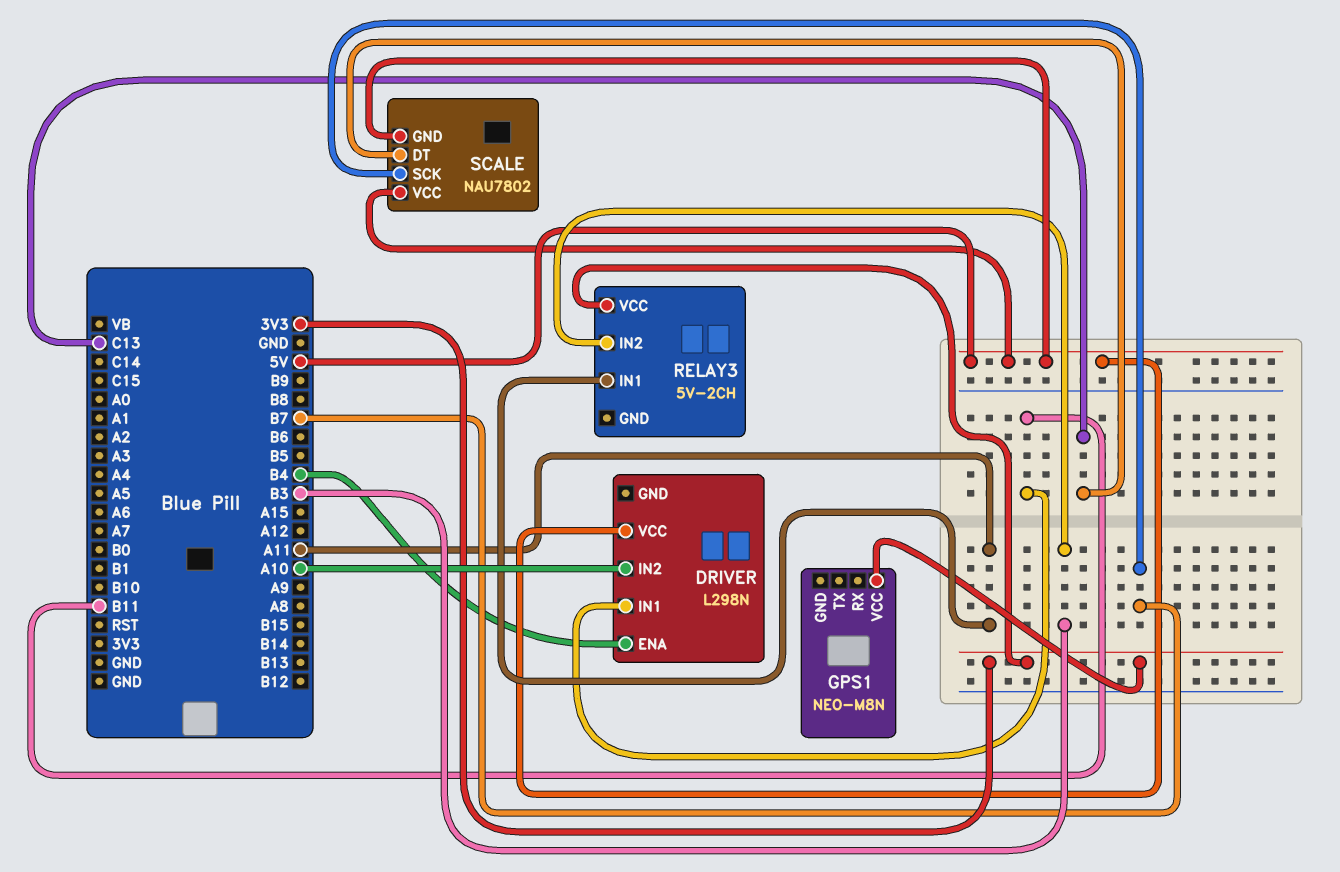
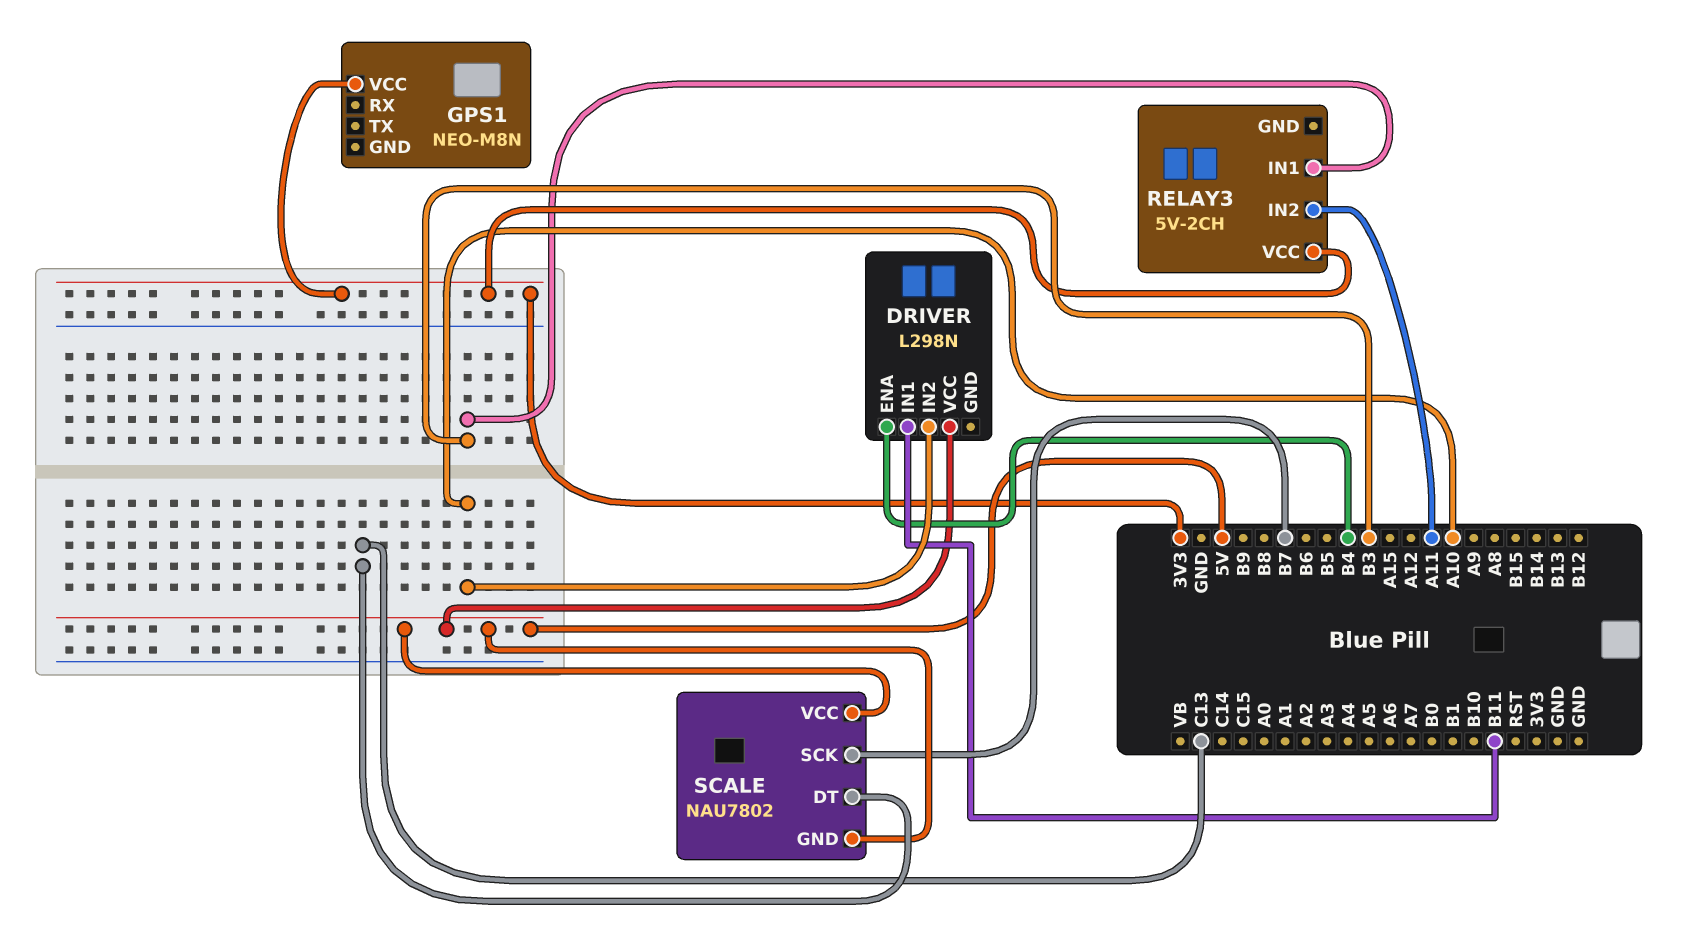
RELAY3 pin IN1: A11 -> B3
RELAY3 pin IN2: B3 -> A11

